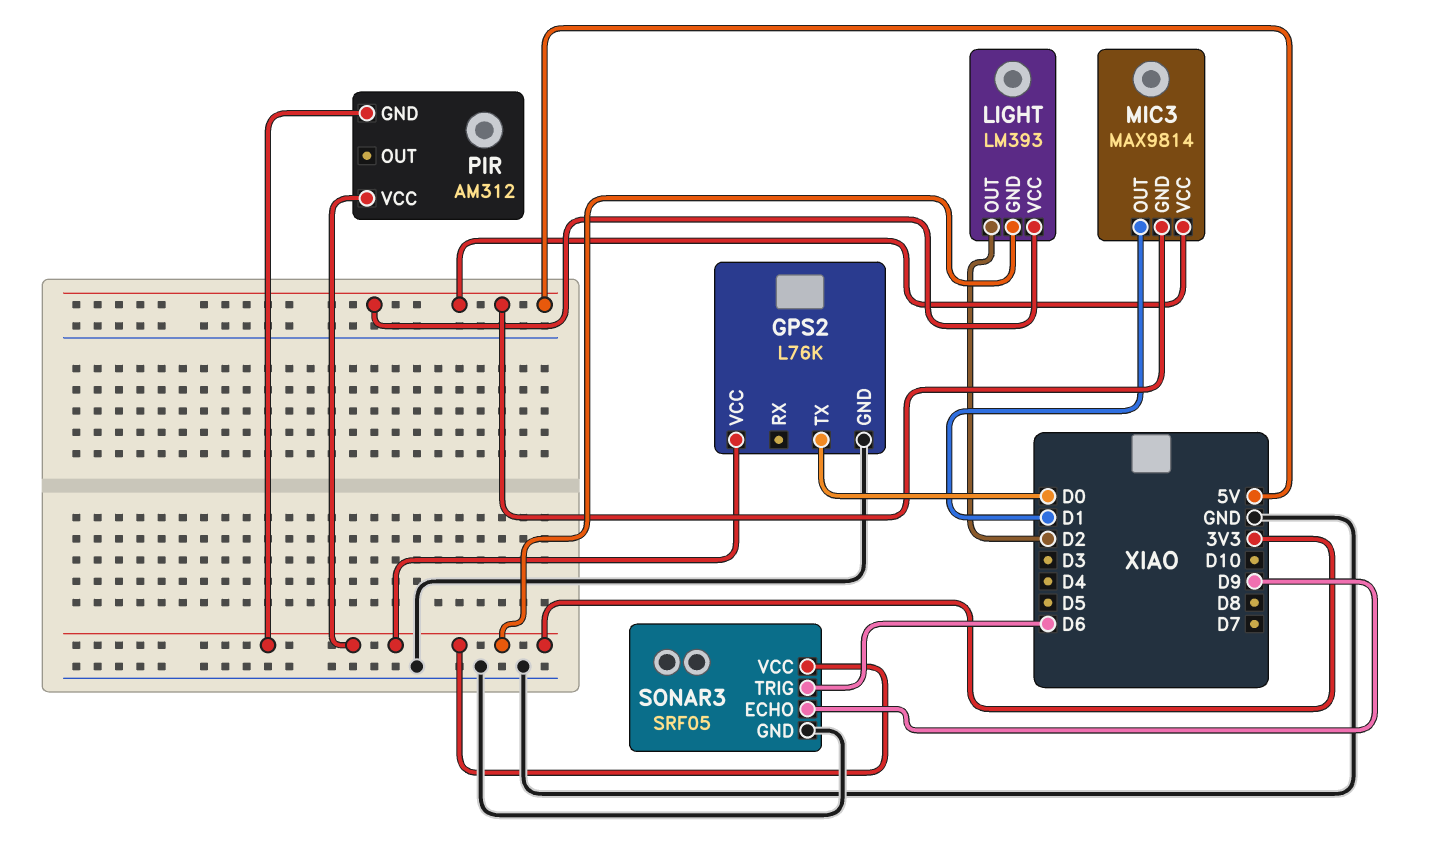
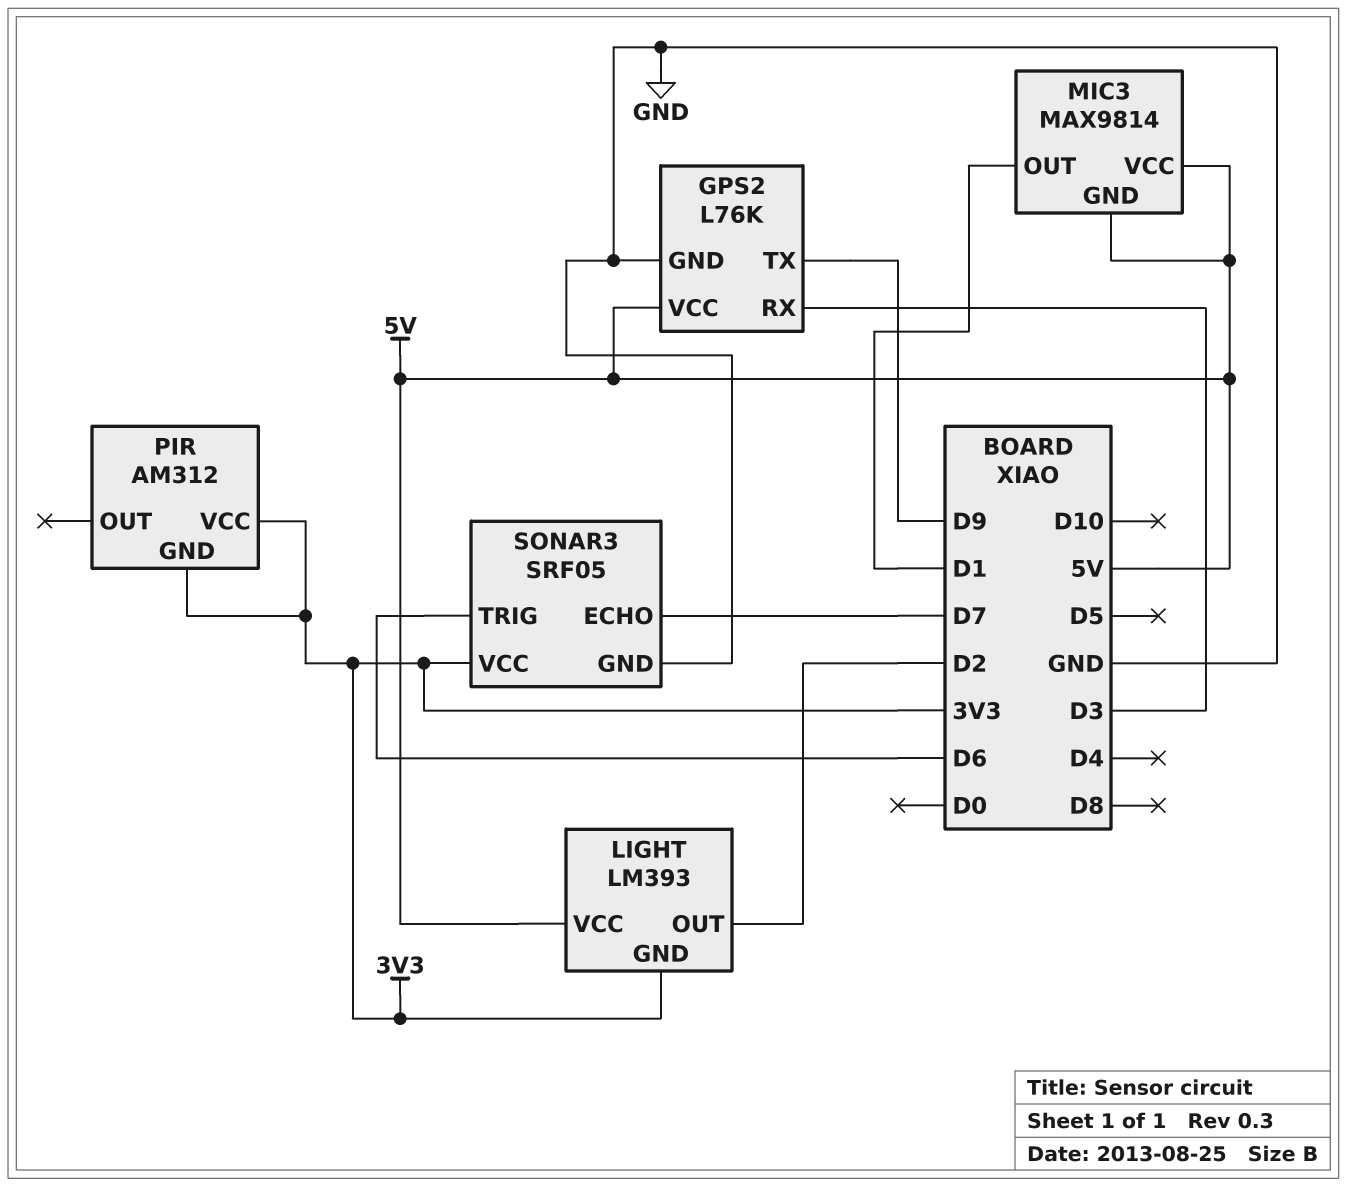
GPS2 pin RX: none -> D3
GPS2 pin TX: D0 -> D9
GPS2 pin VCC: 3V3 -> 5V
SONAR3 pin ECHO: D9 -> D7

